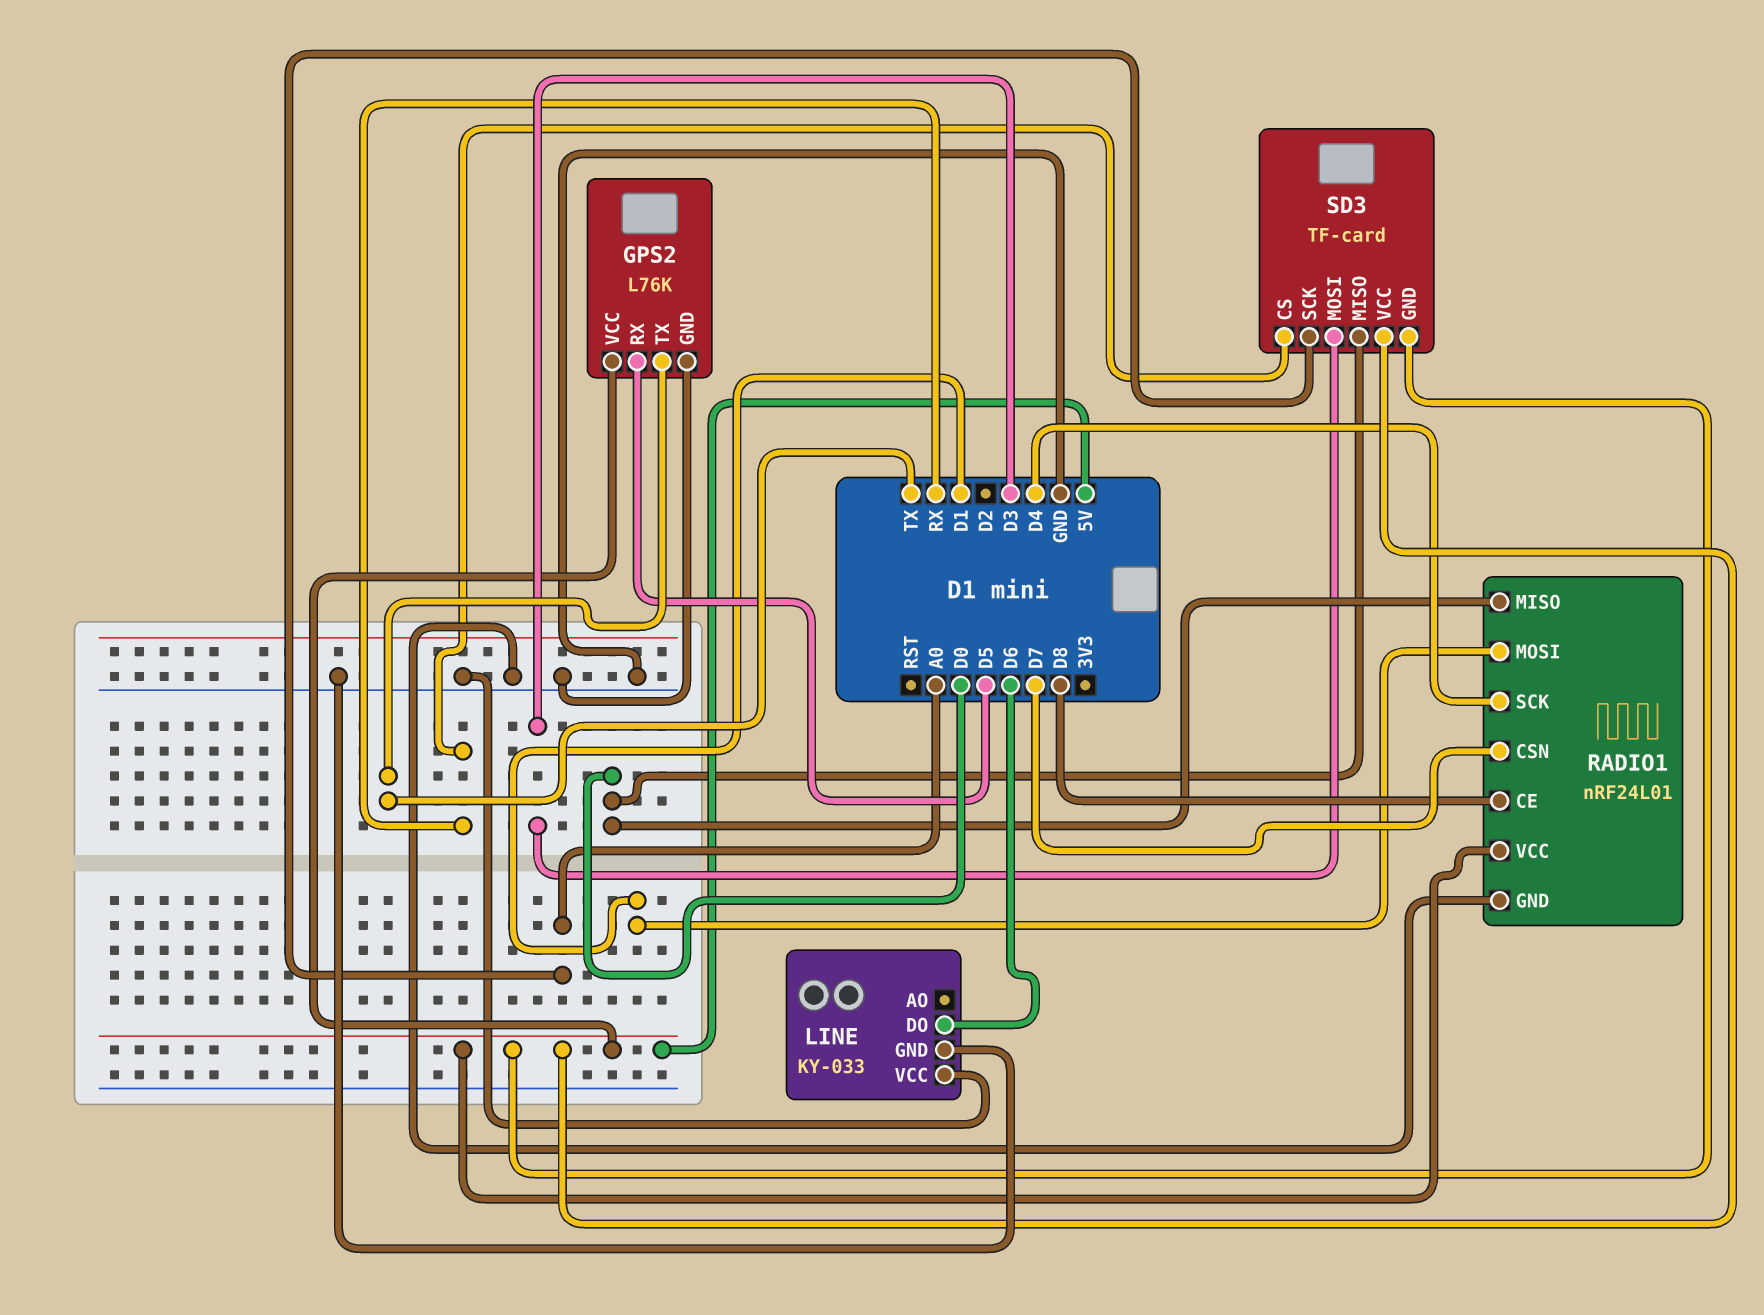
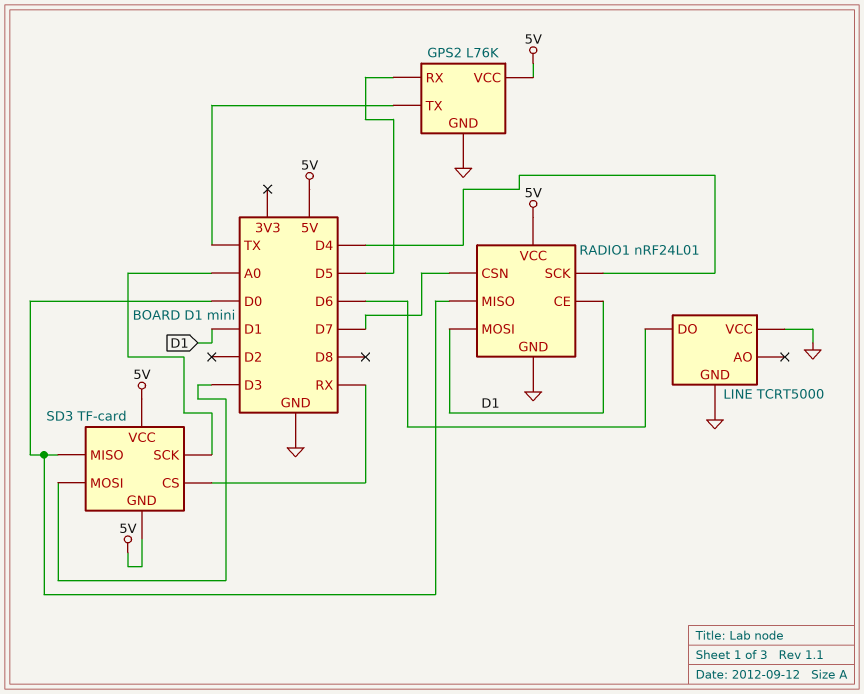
LINE: KY-033 -> TCRT5000
RADIO1 pin CE: D8 -> D1

